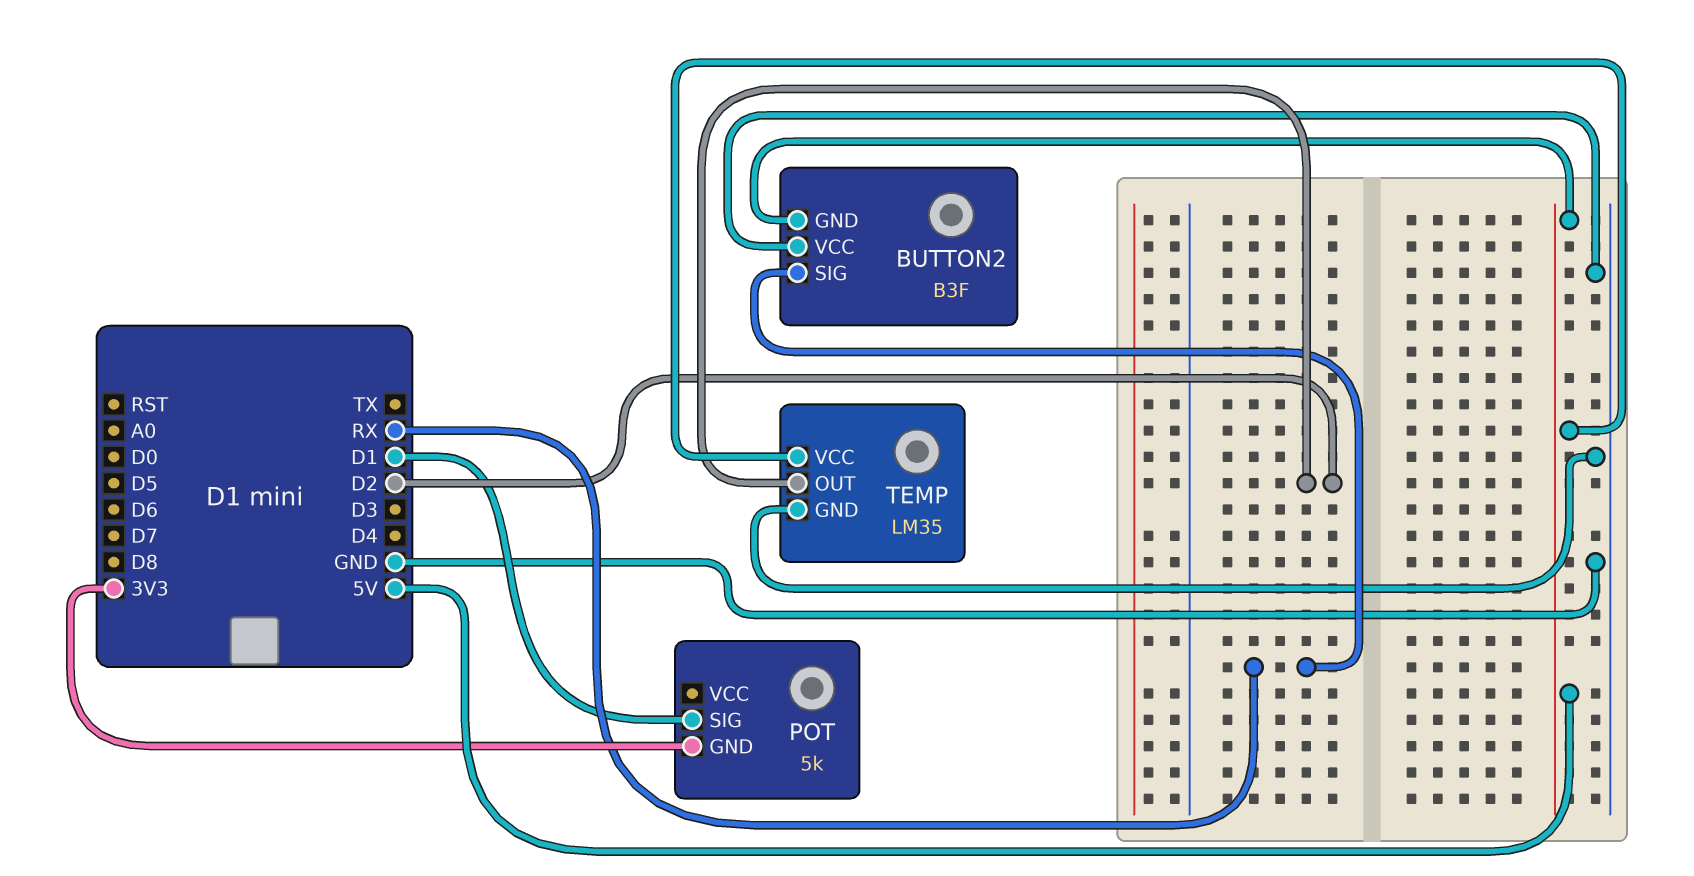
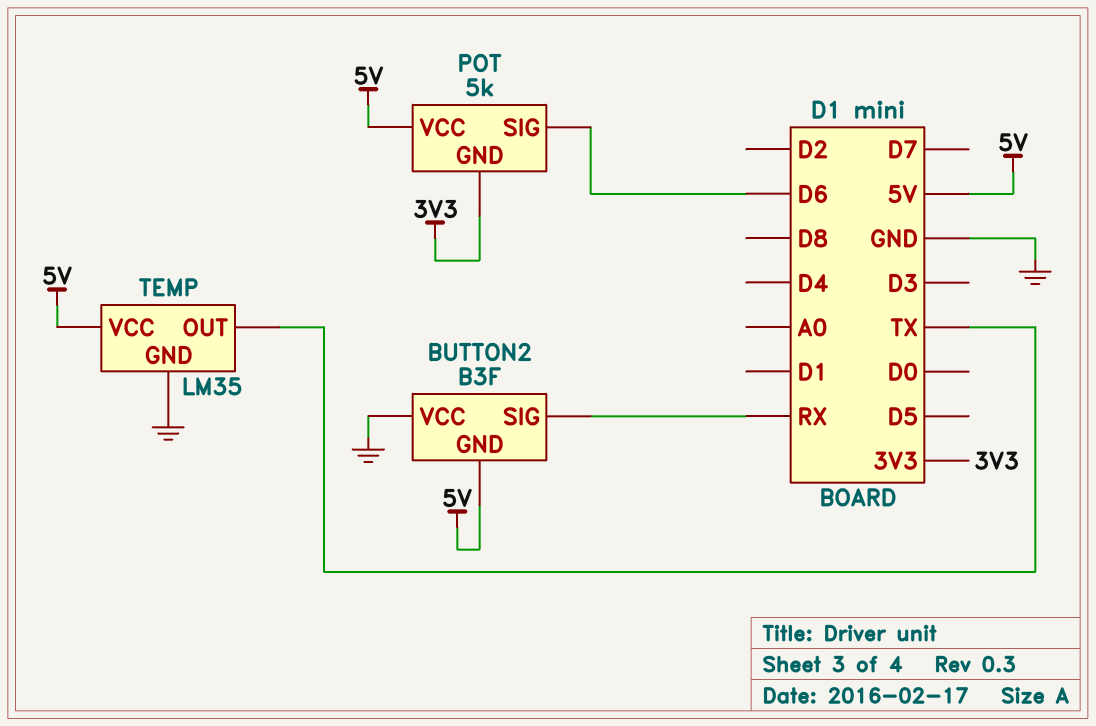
POT pin SIG: D1 -> D6
POT pin VCC: none -> 5V
TEMP pin OUT: D2 -> TX

